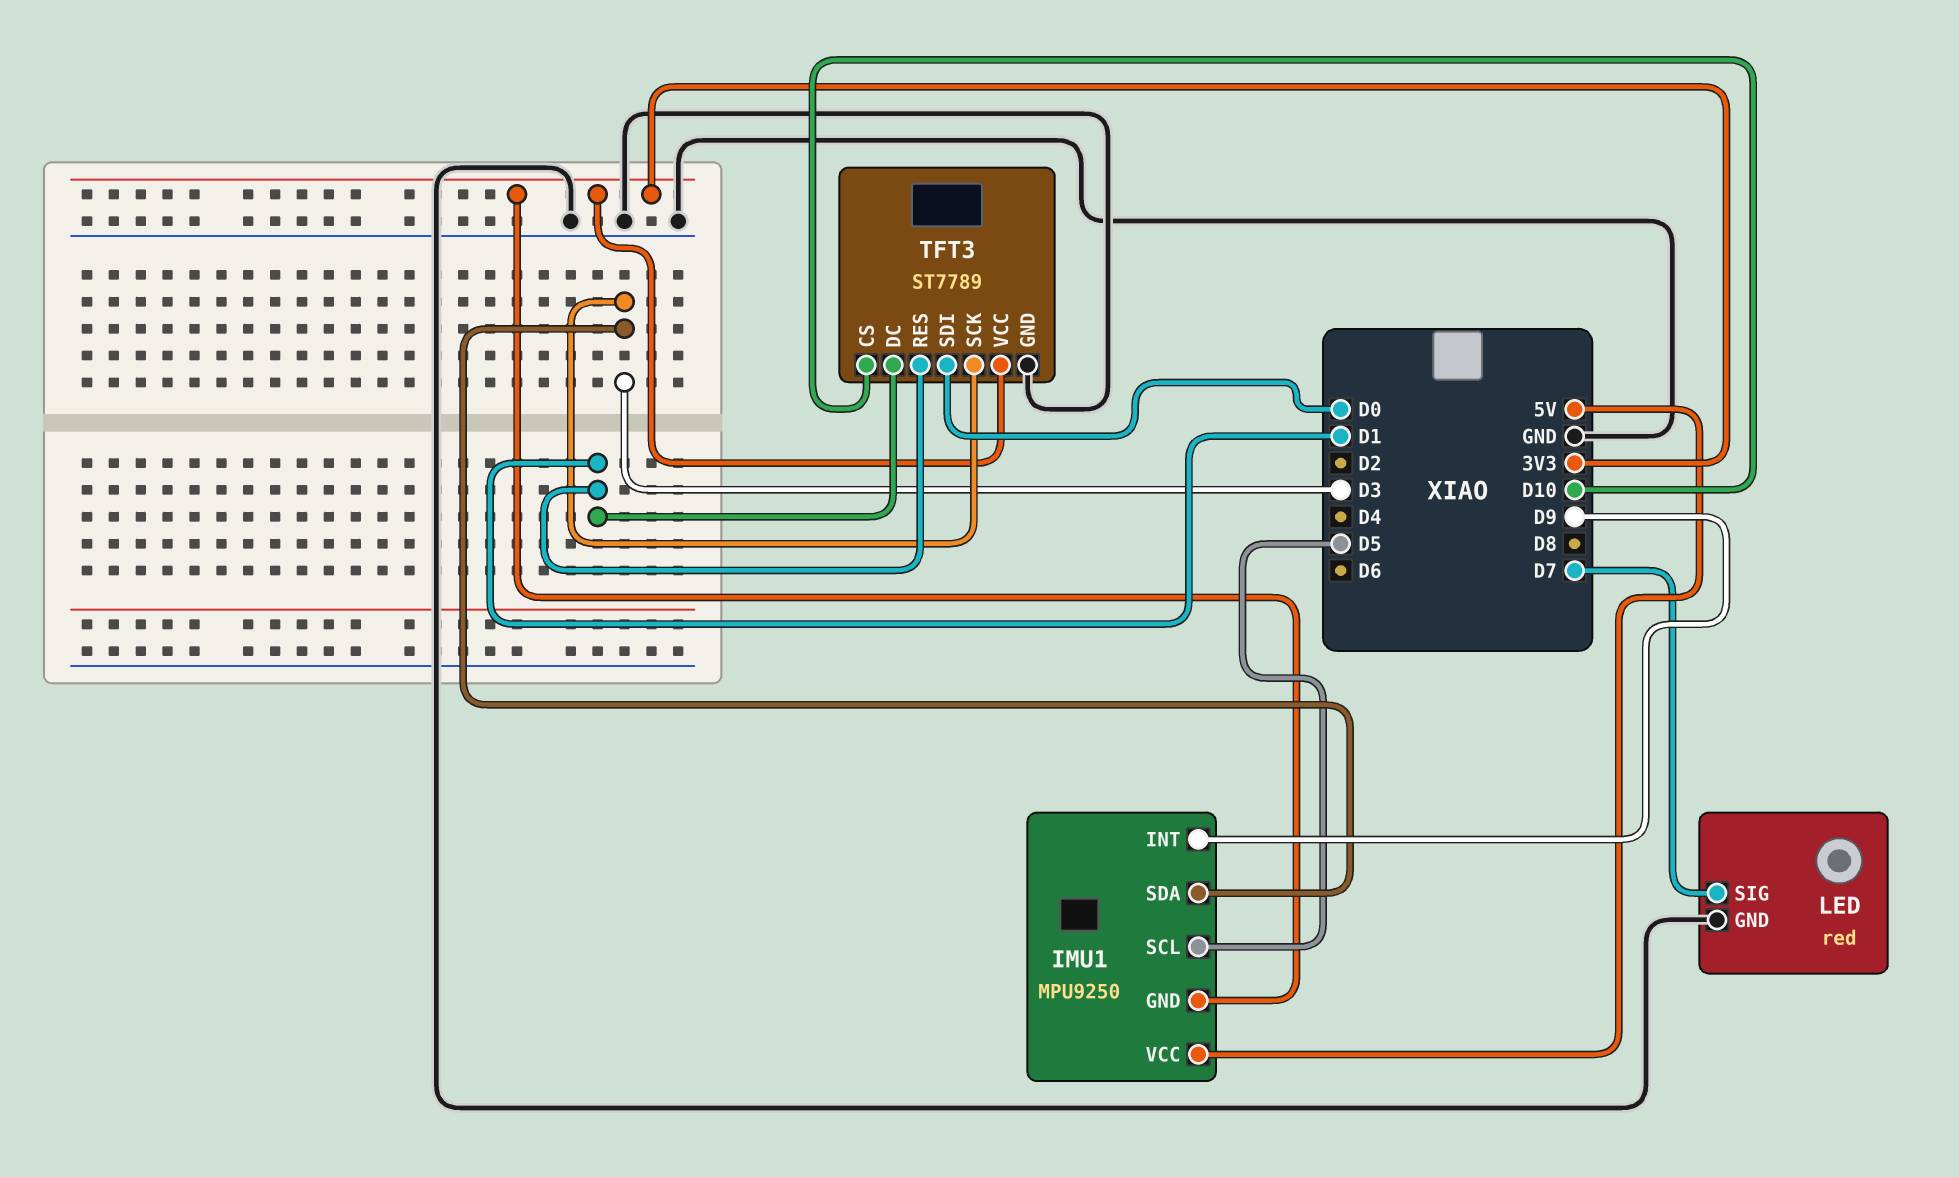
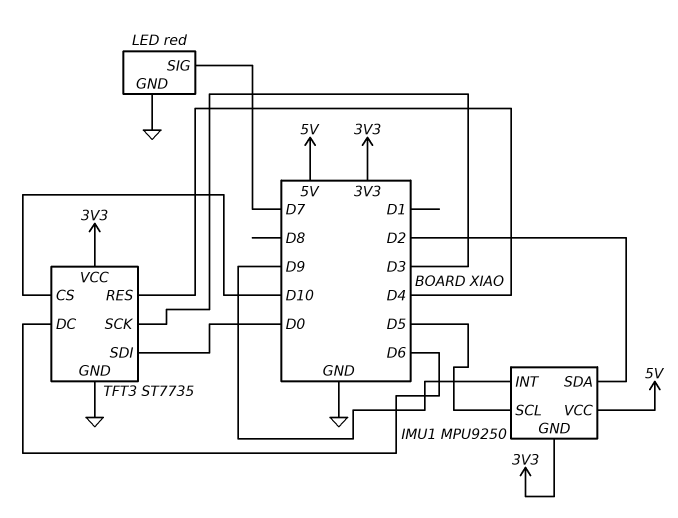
IMU1 pin SDA: D3 -> D2
TFT3: ST7789 -> ST7735
TFT3 pin DC: D1 -> D6
TFT3 pin RES: D1 -> D4

